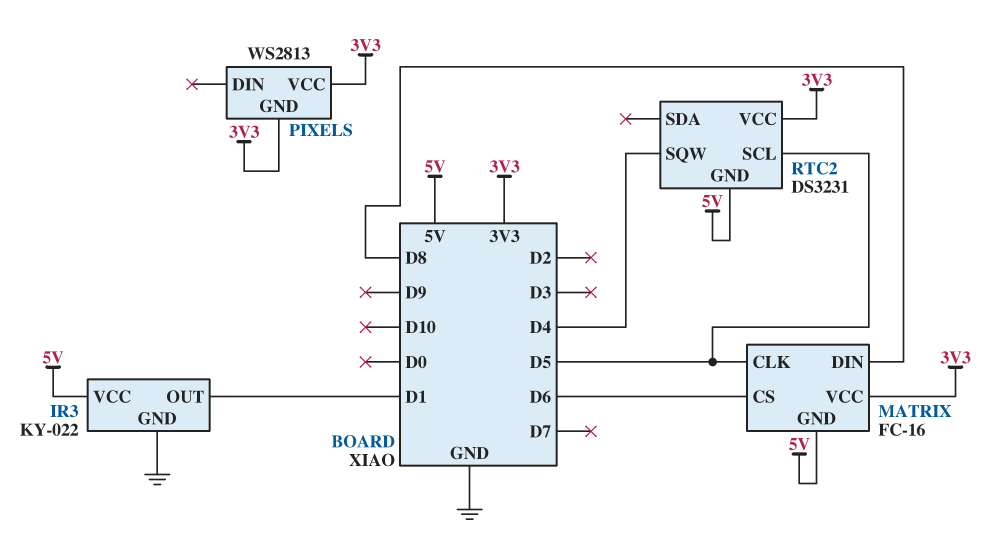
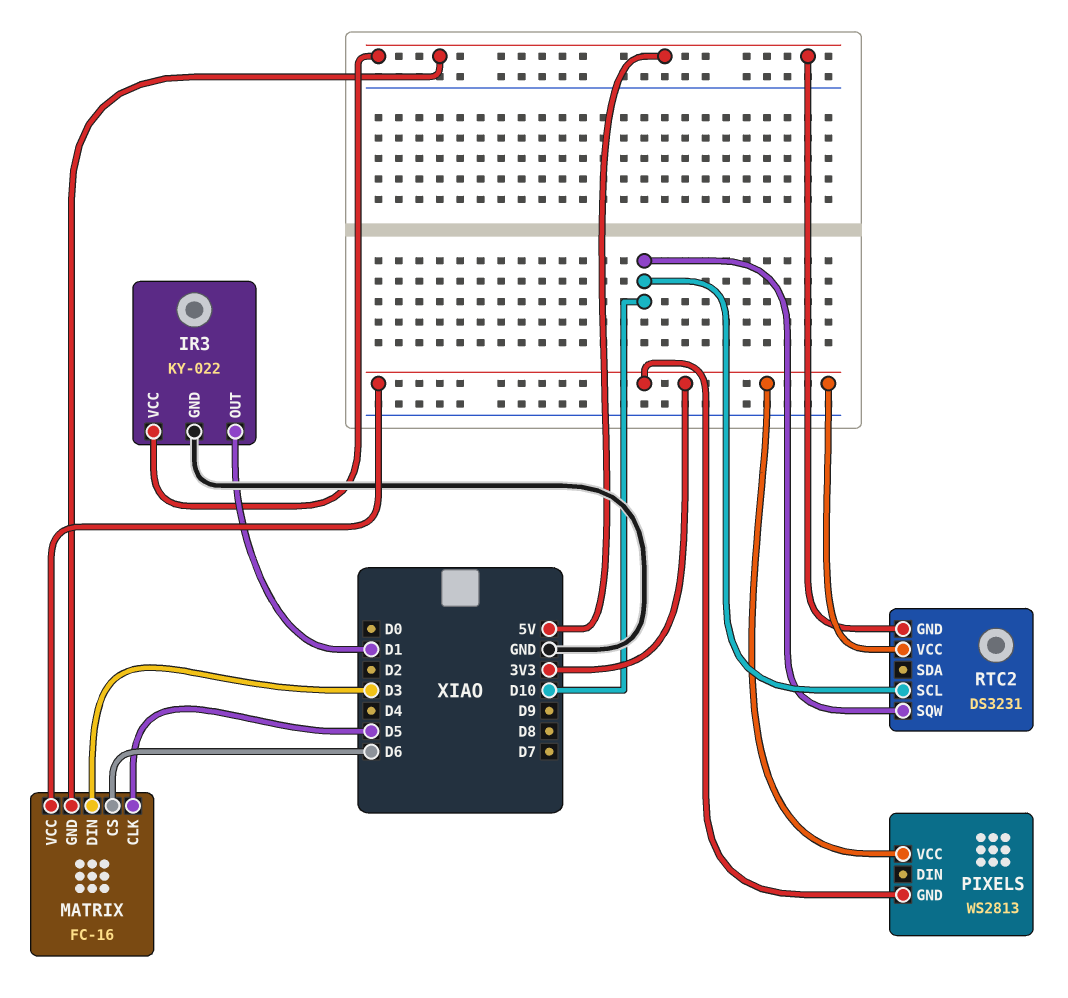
MATRIX pin DIN: D8 -> D3
RTC2 pin SCL: D5 -> D10
RTC2 pin SQW: D4 -> D10

